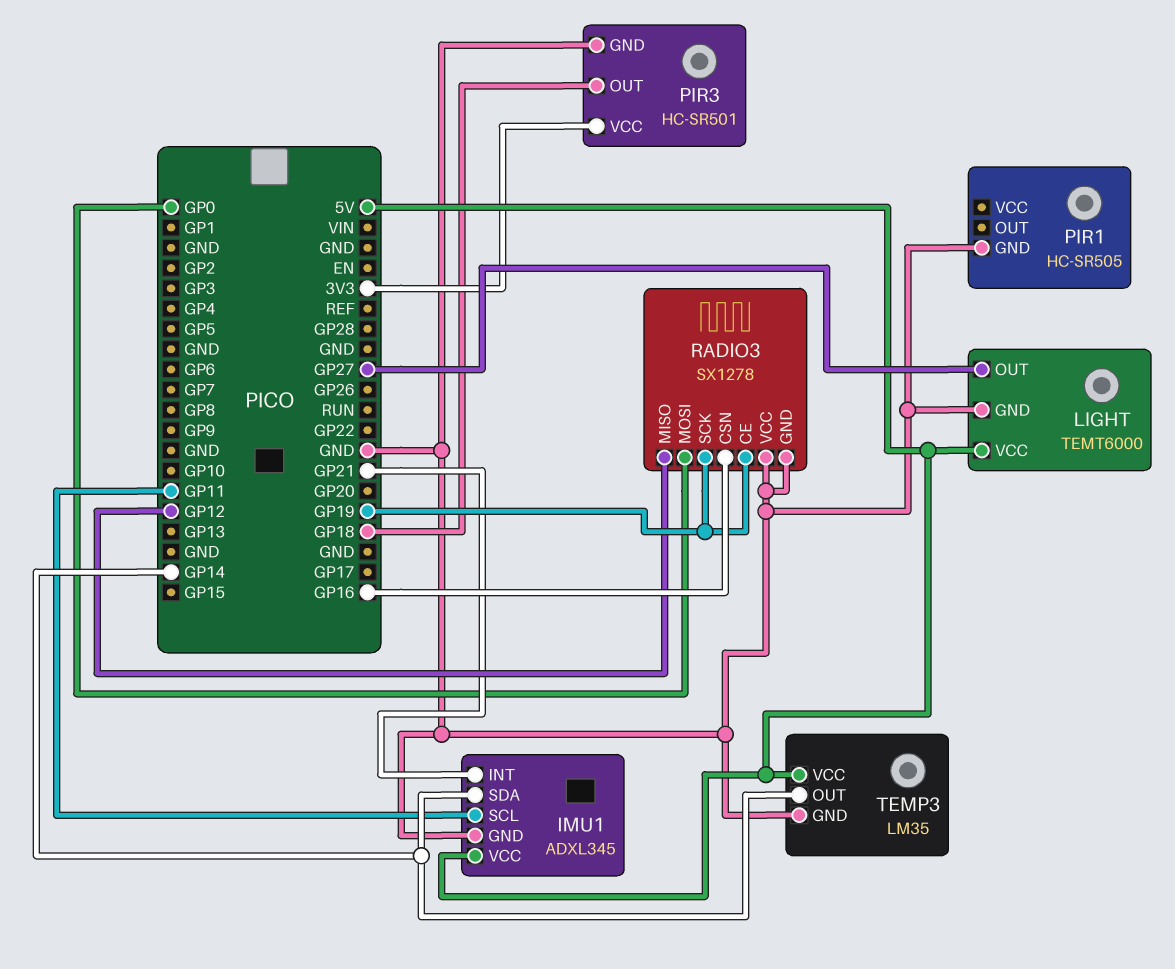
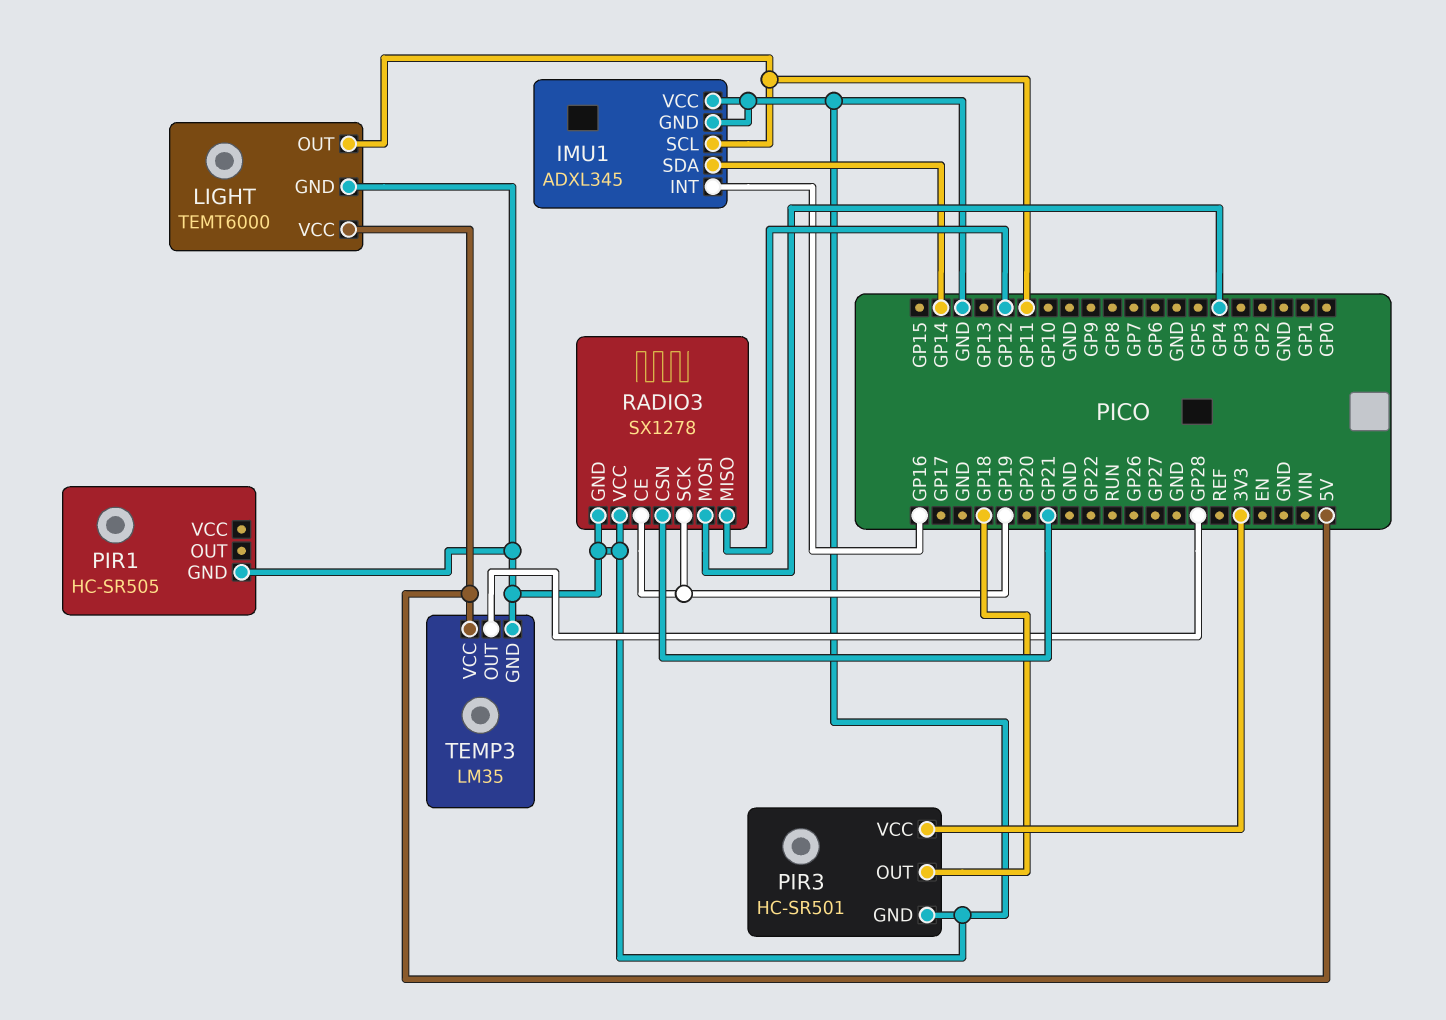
IMU1 pin INT: GP21 -> GP16
IMU1 pin VCC: 5V -> GND
LIGHT pin OUT: GP27 -> GP11
RADIO3 pin CSN: GP16 -> GP21
RADIO3 pin MOSI: GP0 -> GP4
TEMP3 pin OUT: GP14 -> GP28

